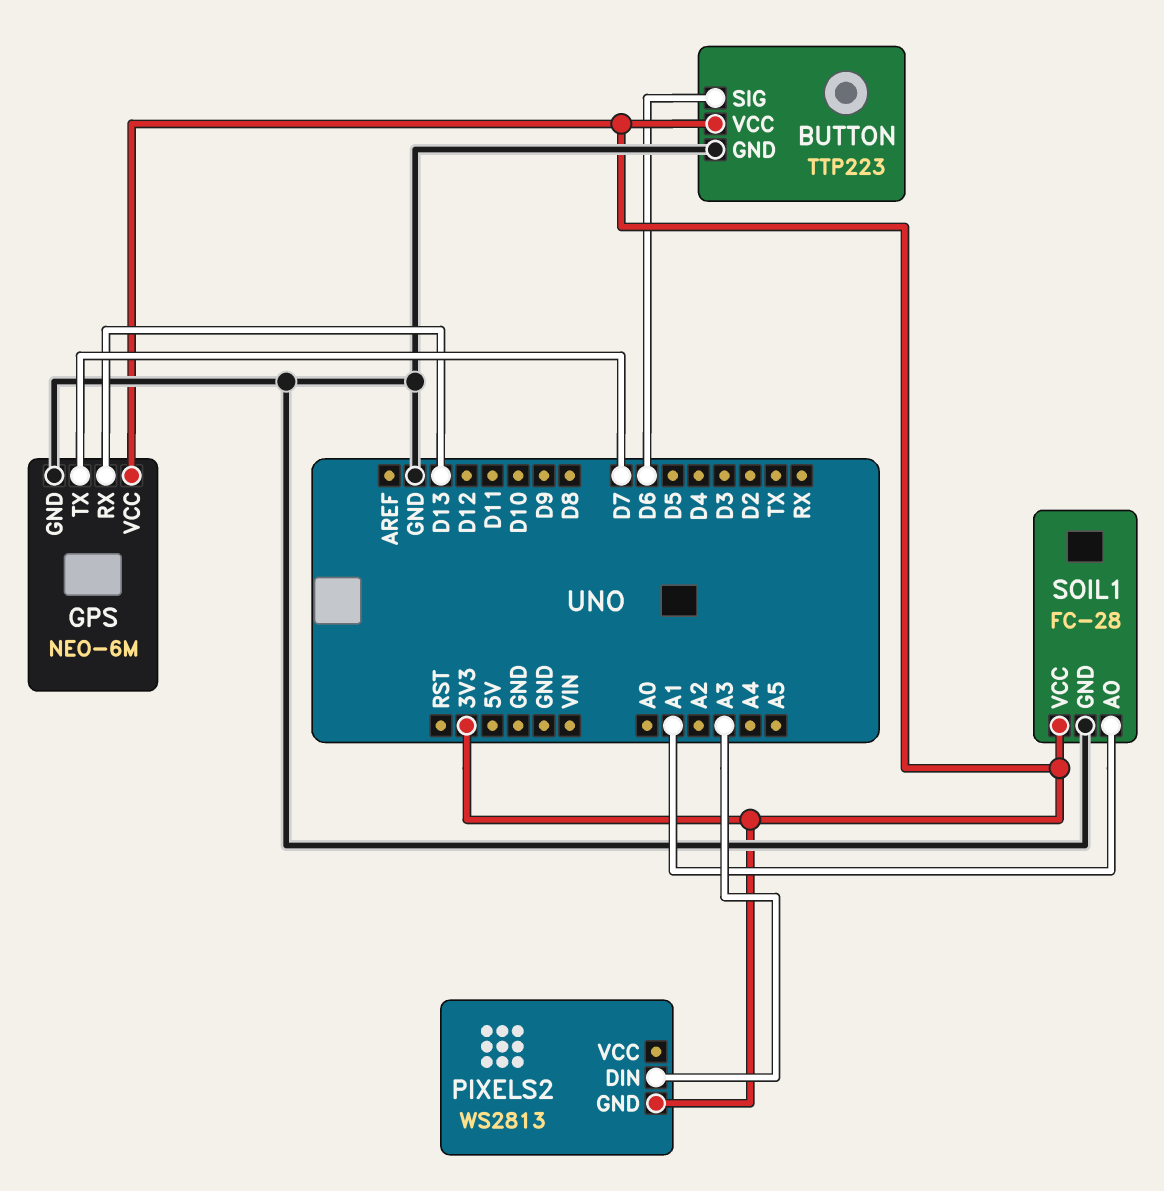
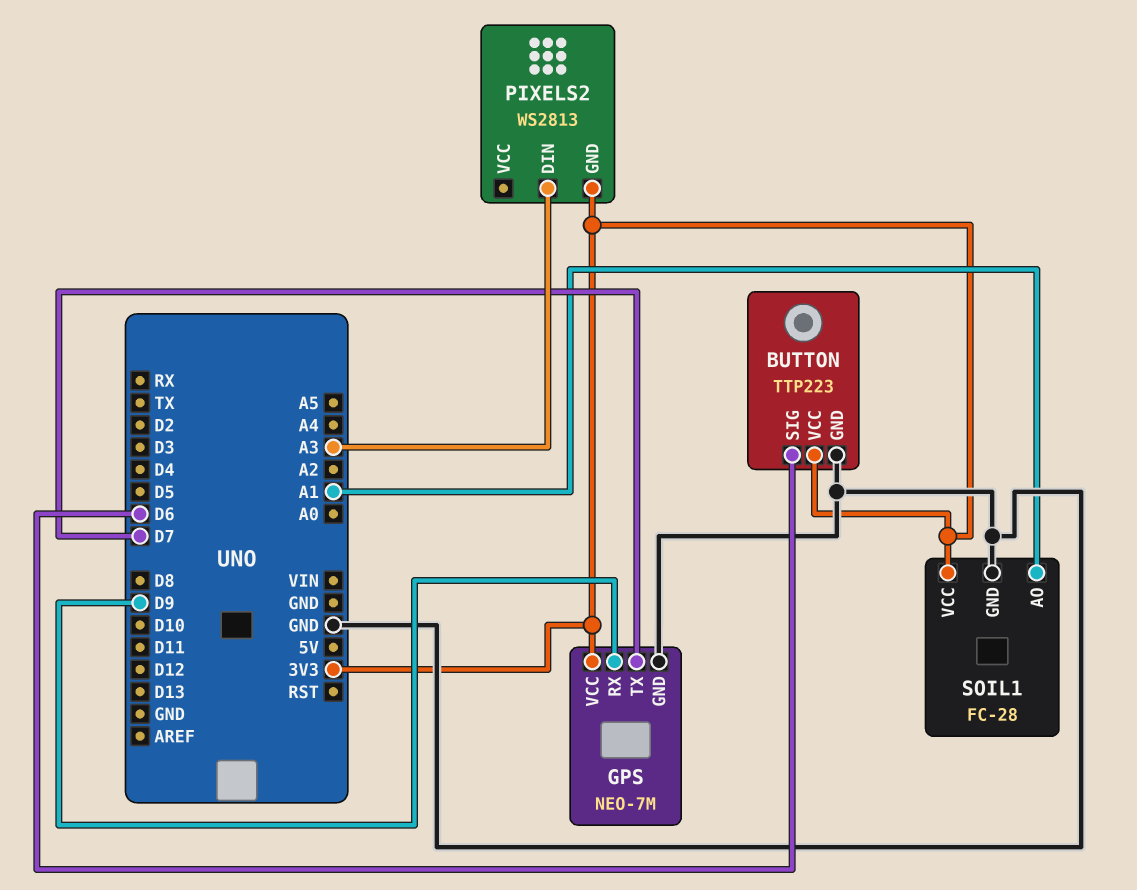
GPS: NEO-6M -> NEO-7M
GPS pin RX: D13 -> D9

